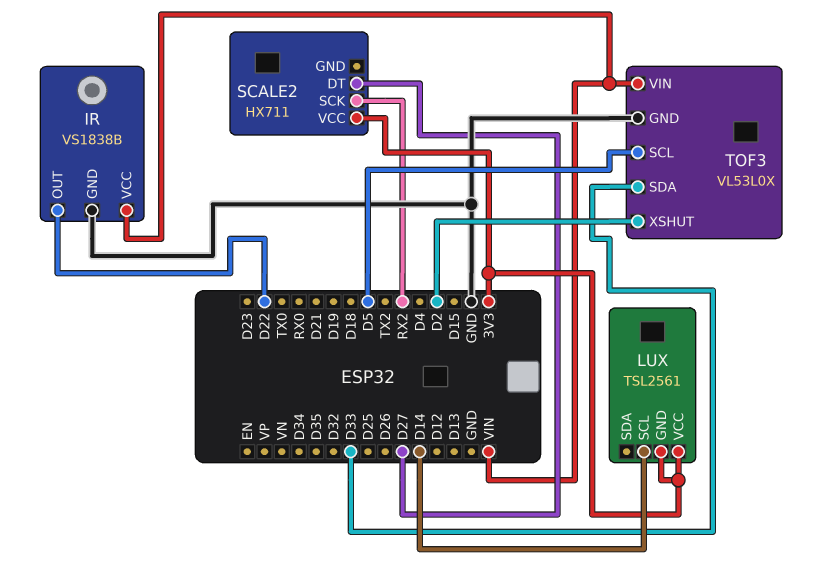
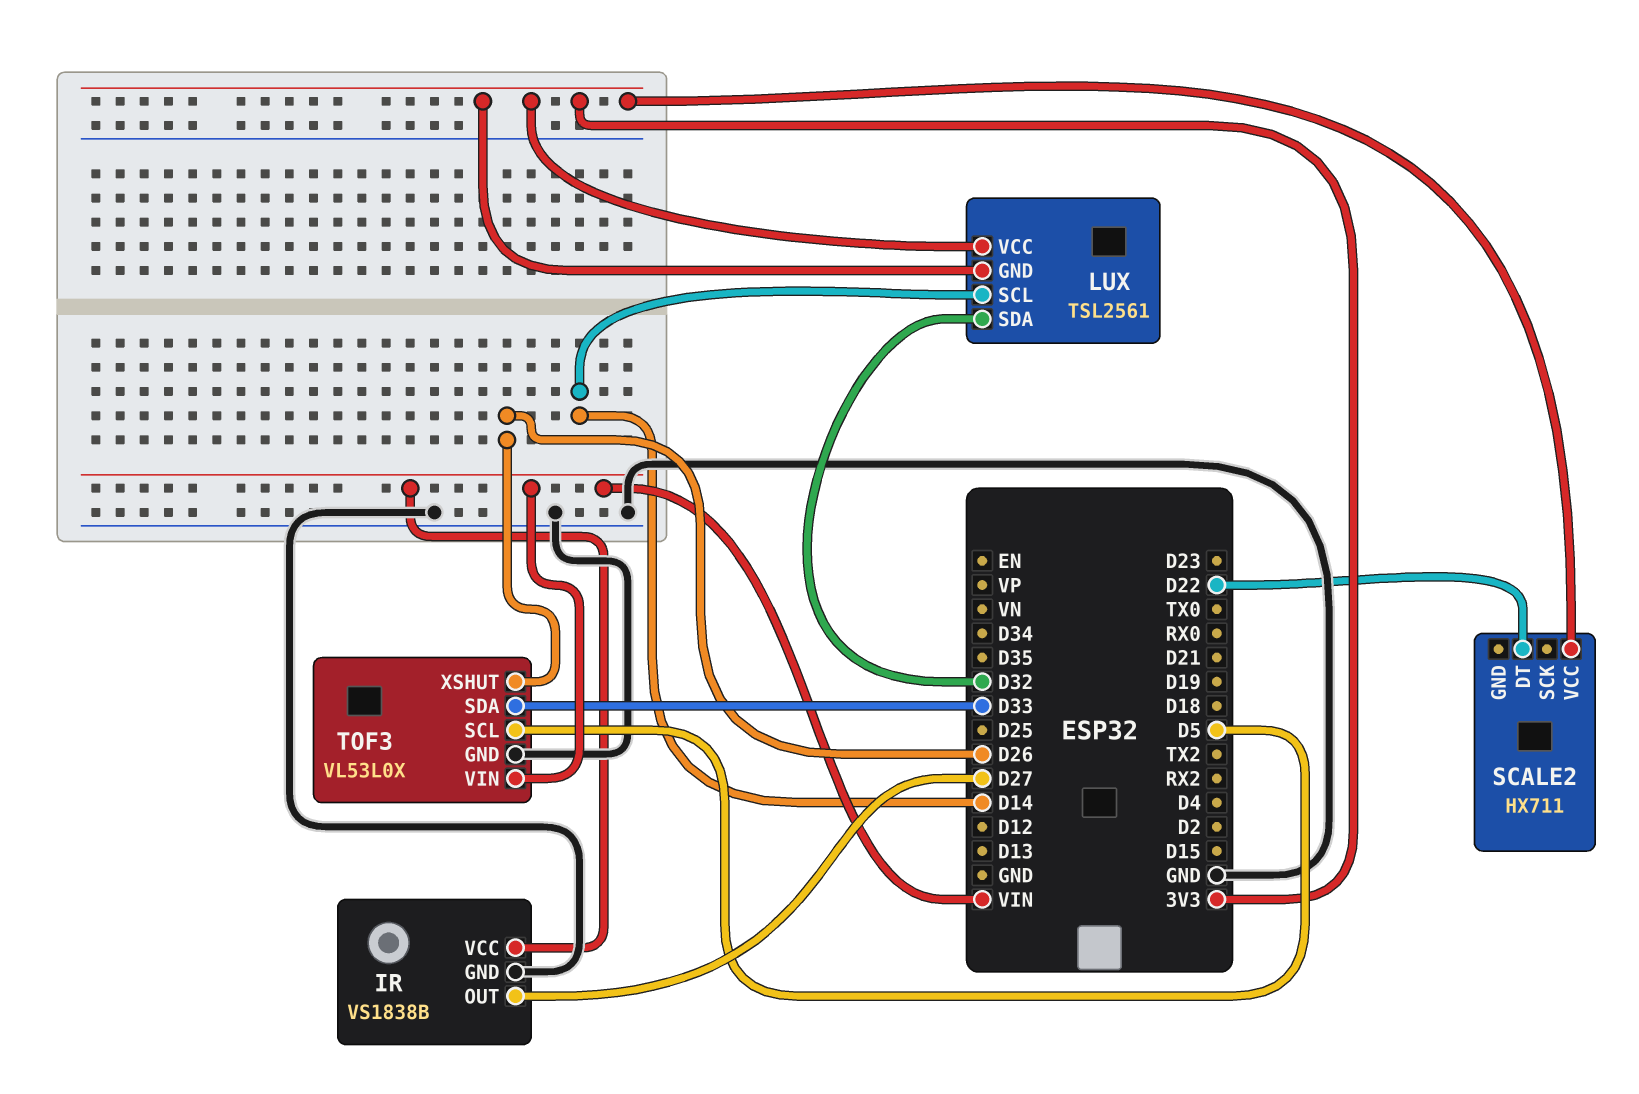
IR pin OUT: D22 -> D27
LUX pin SDA: none -> D32
SCALE2 pin DT: D27 -> D22
SCALE2 pin SCK: RX2 -> none
TOF3 pin XSHUT: D2 -> D26

